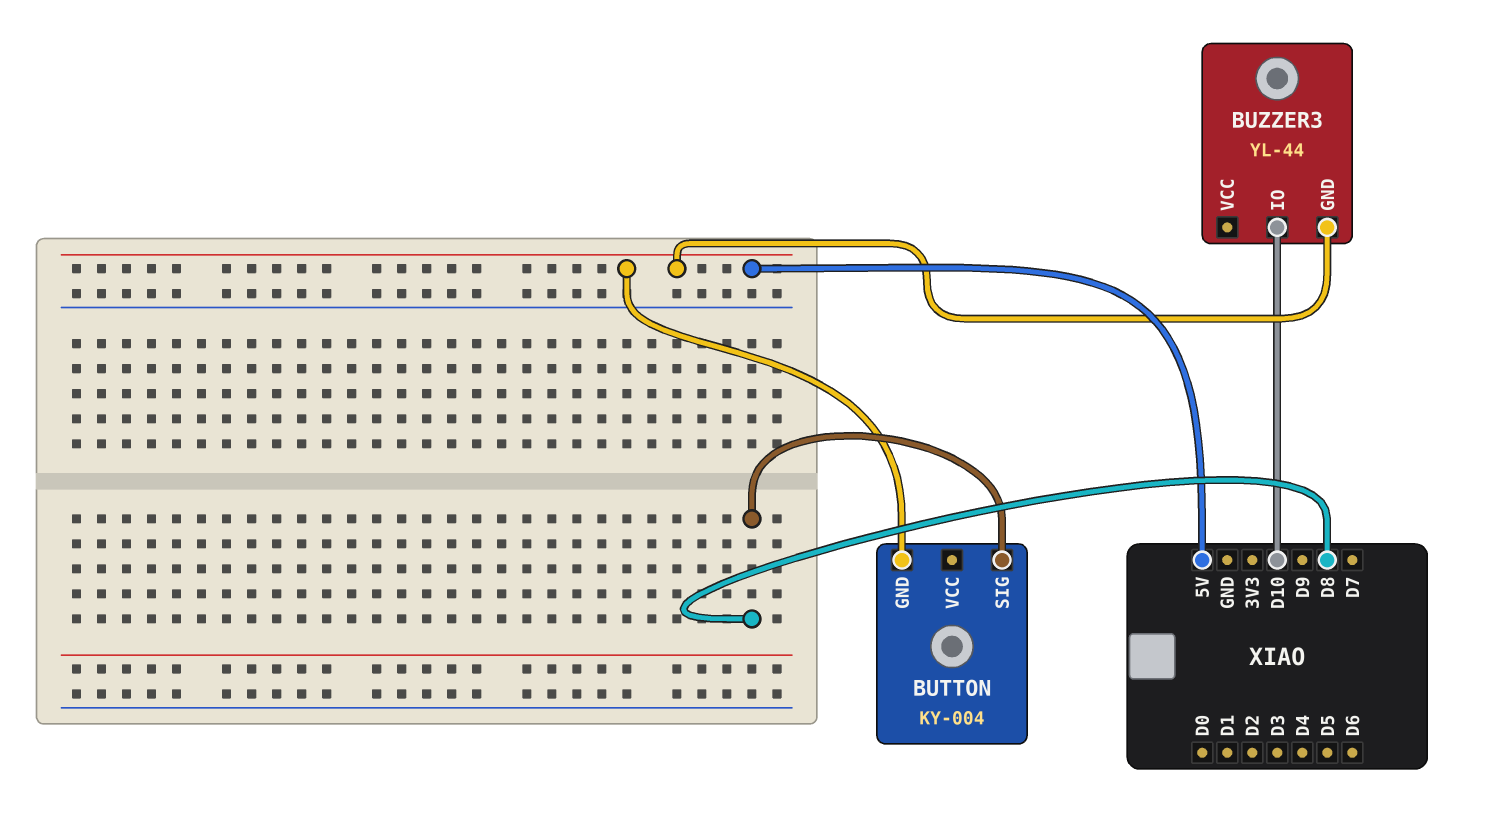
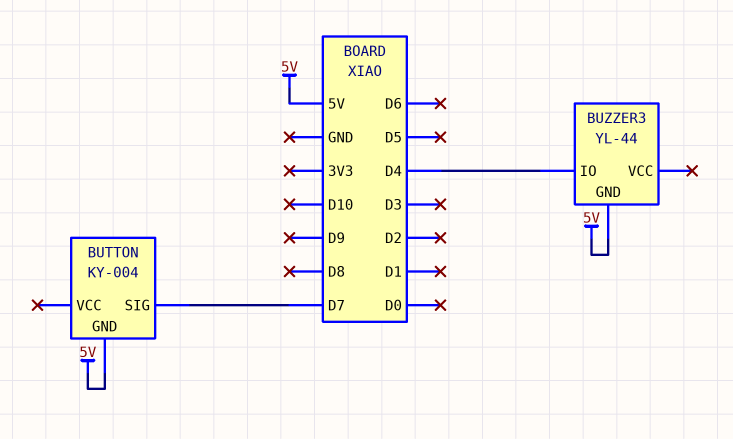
BUTTON pin SIG: D8 -> D7
BUZZER3 pin IO: D10 -> D4

